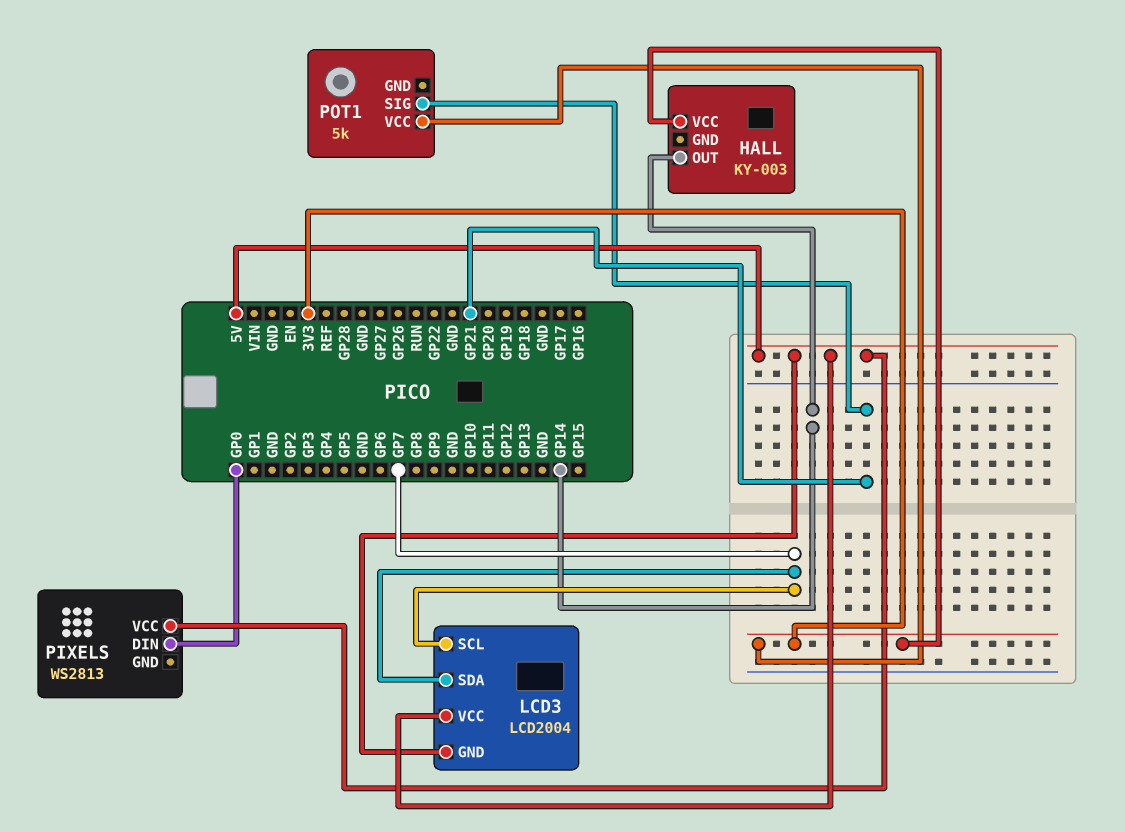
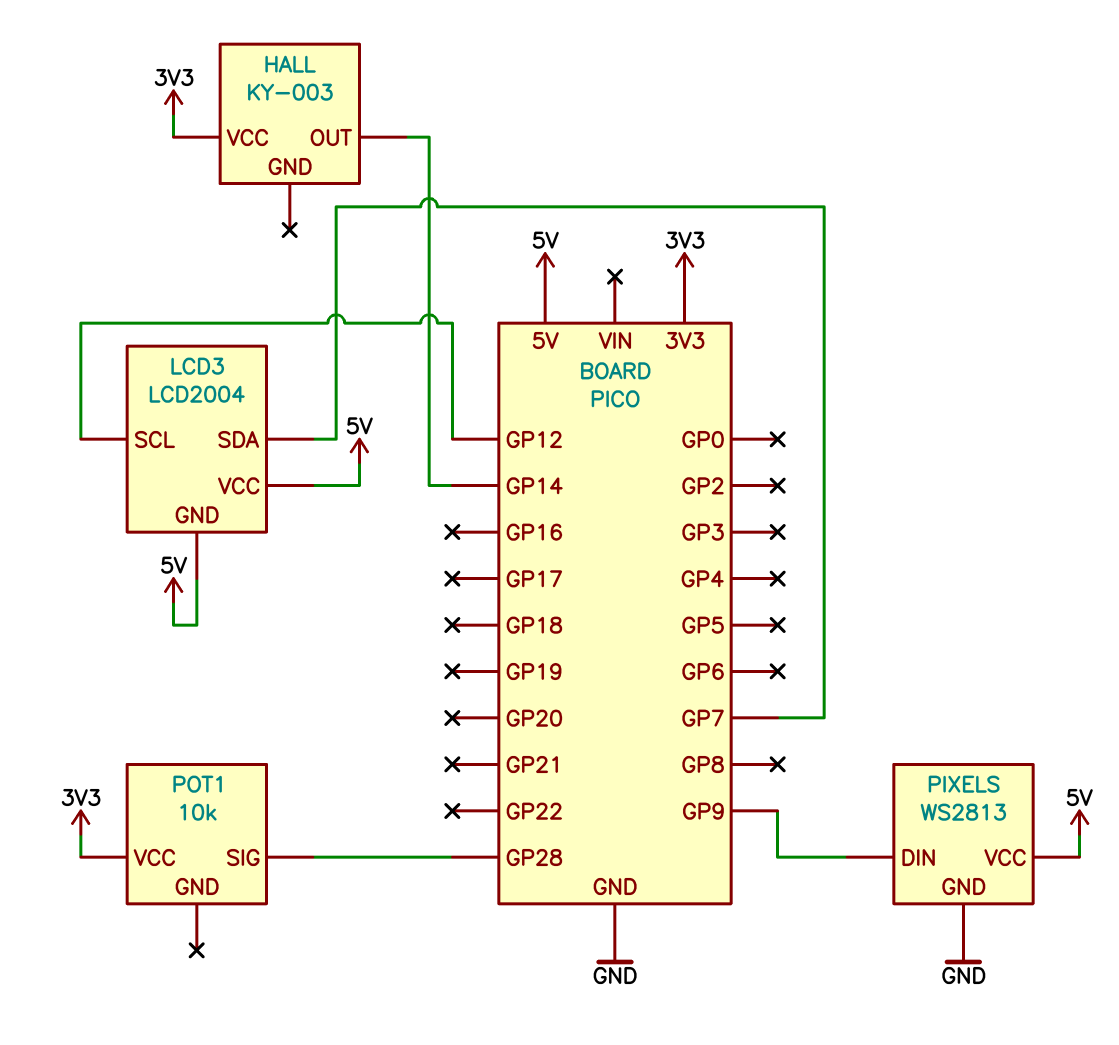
LCD3 pin SCL: GP7 -> GP12
PIXELS pin DIN: GP0 -> GP9
PIXELS pin GND: none -> GND
POT1: 5k -> 10k
POT1 pin SIG: GP21 -> GP28

